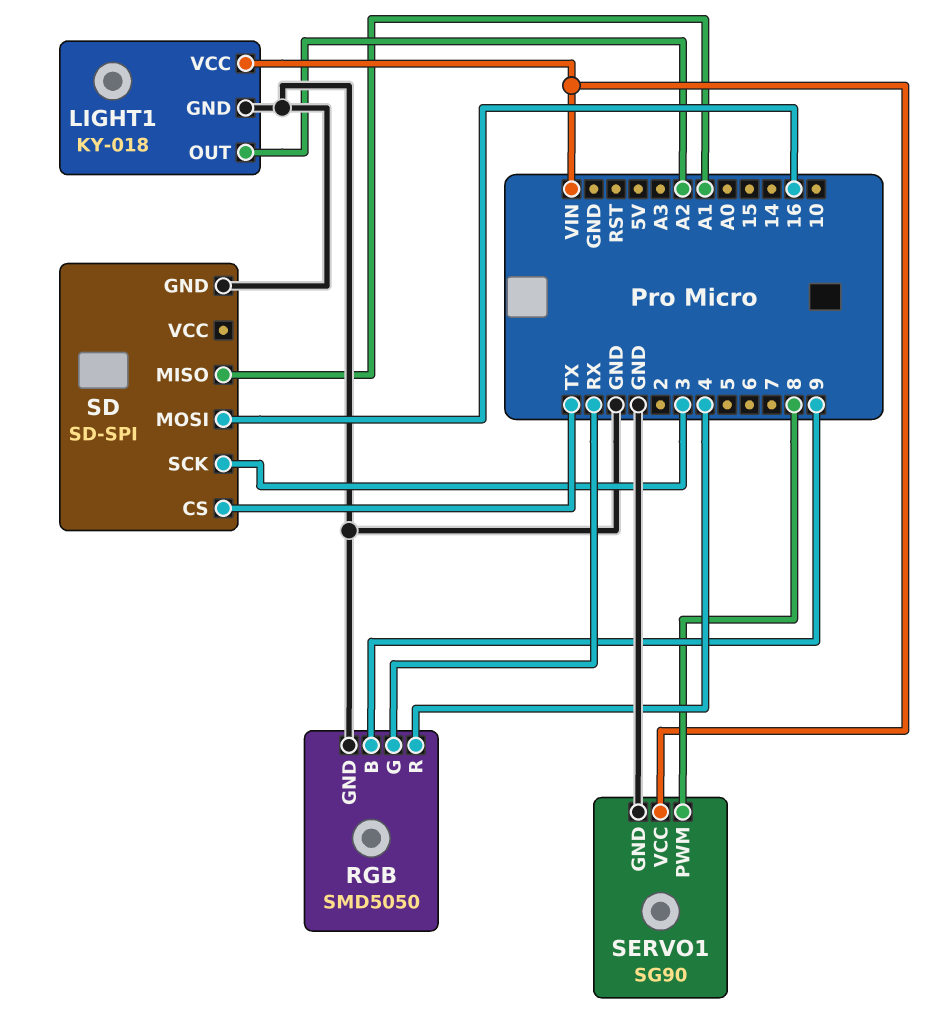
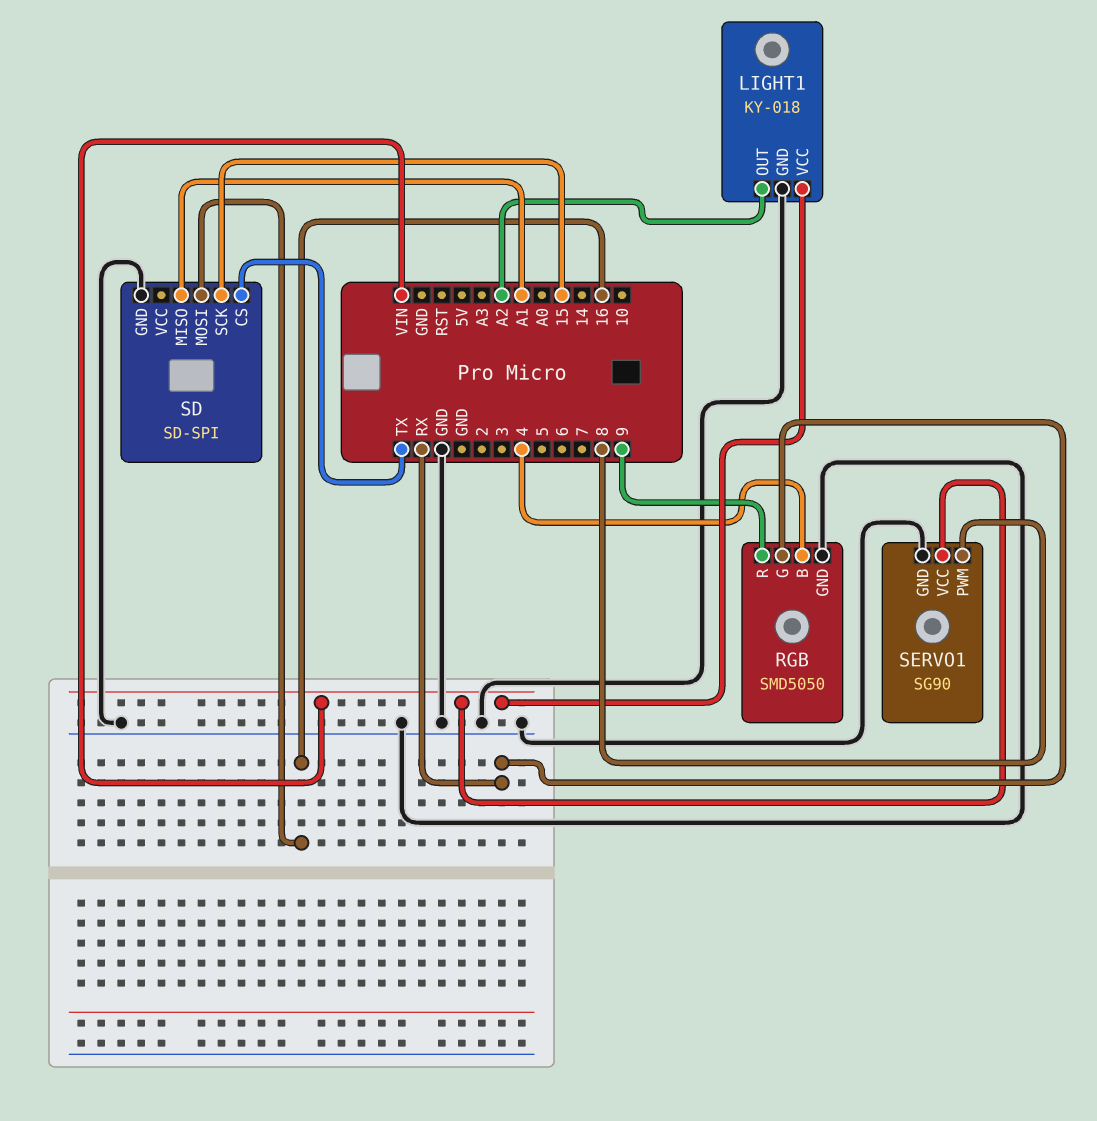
RGB pin B: 9 -> 4
RGB pin R: 4 -> 9
SD pin SCK: 3 -> 15

